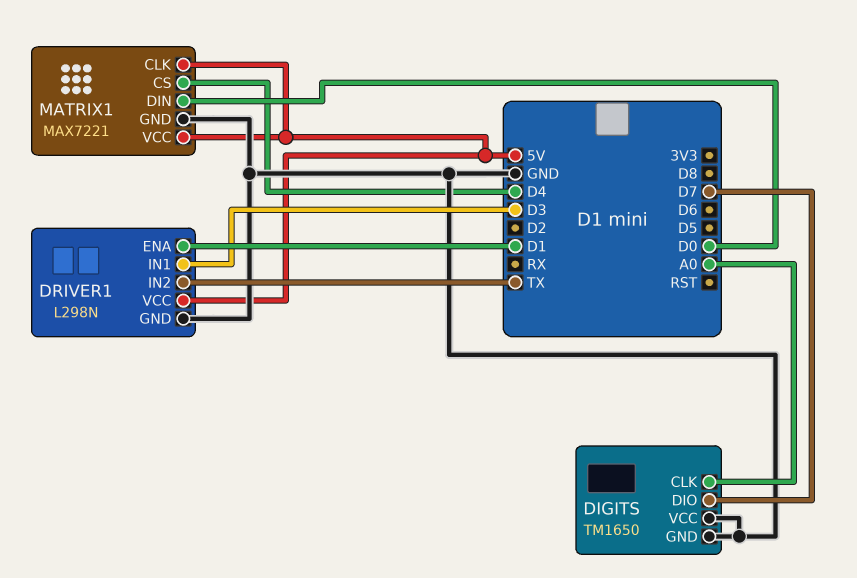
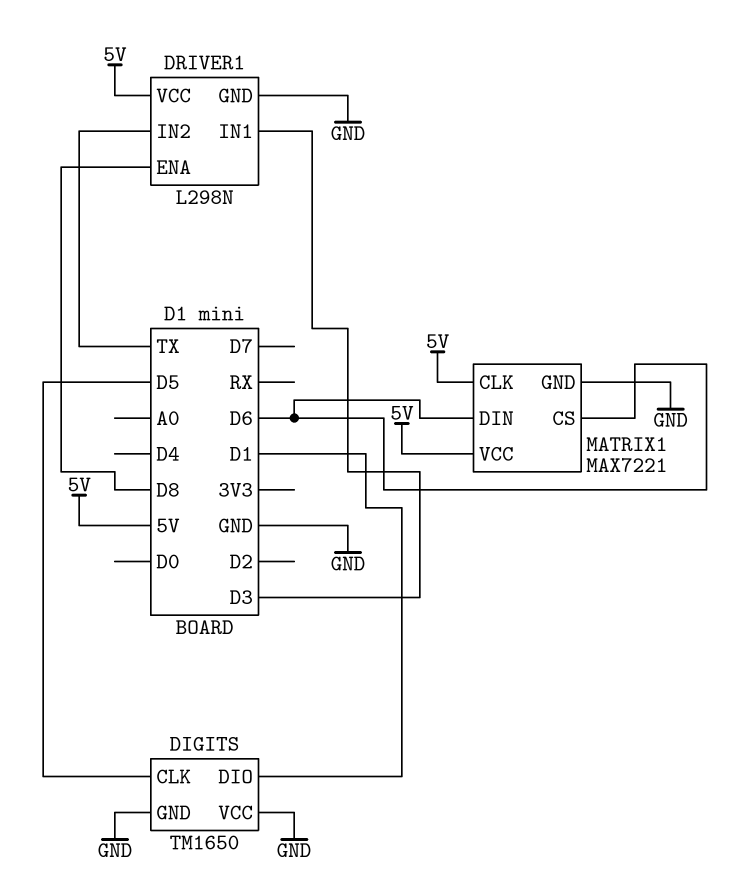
DIGITS pin CLK: A0 -> D5
DIGITS pin DIO: D7 -> D1
DRIVER1 pin ENA: D1 -> D8
MATRIX1 pin CS: D4 -> D6
MATRIX1 pin DIN: D0 -> D6

